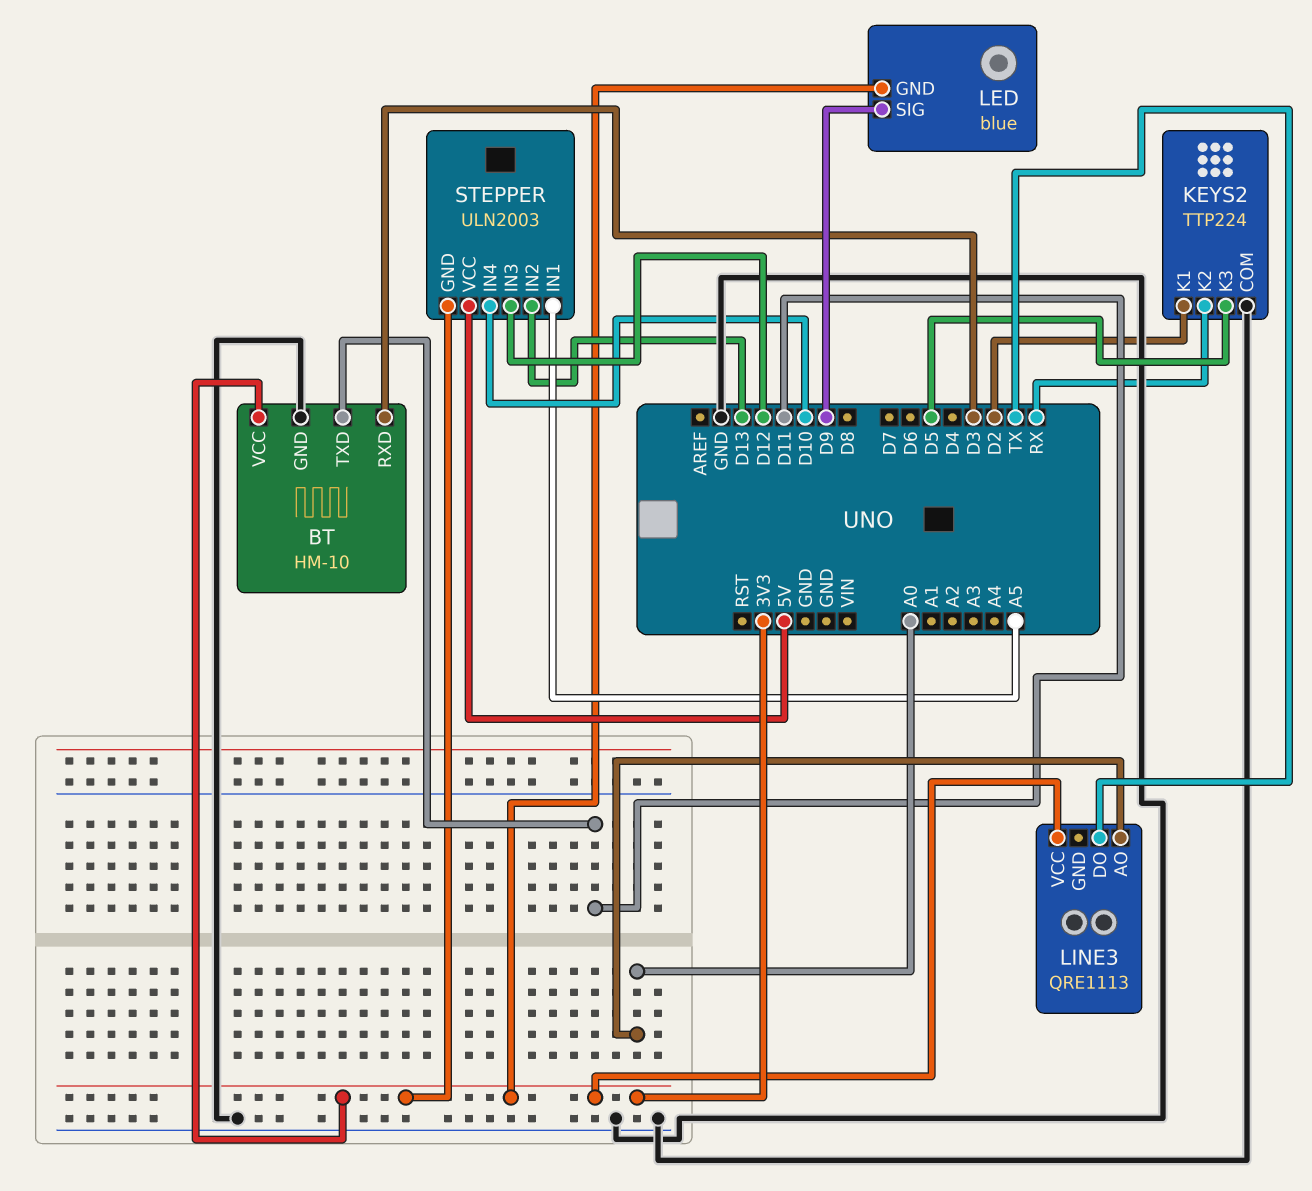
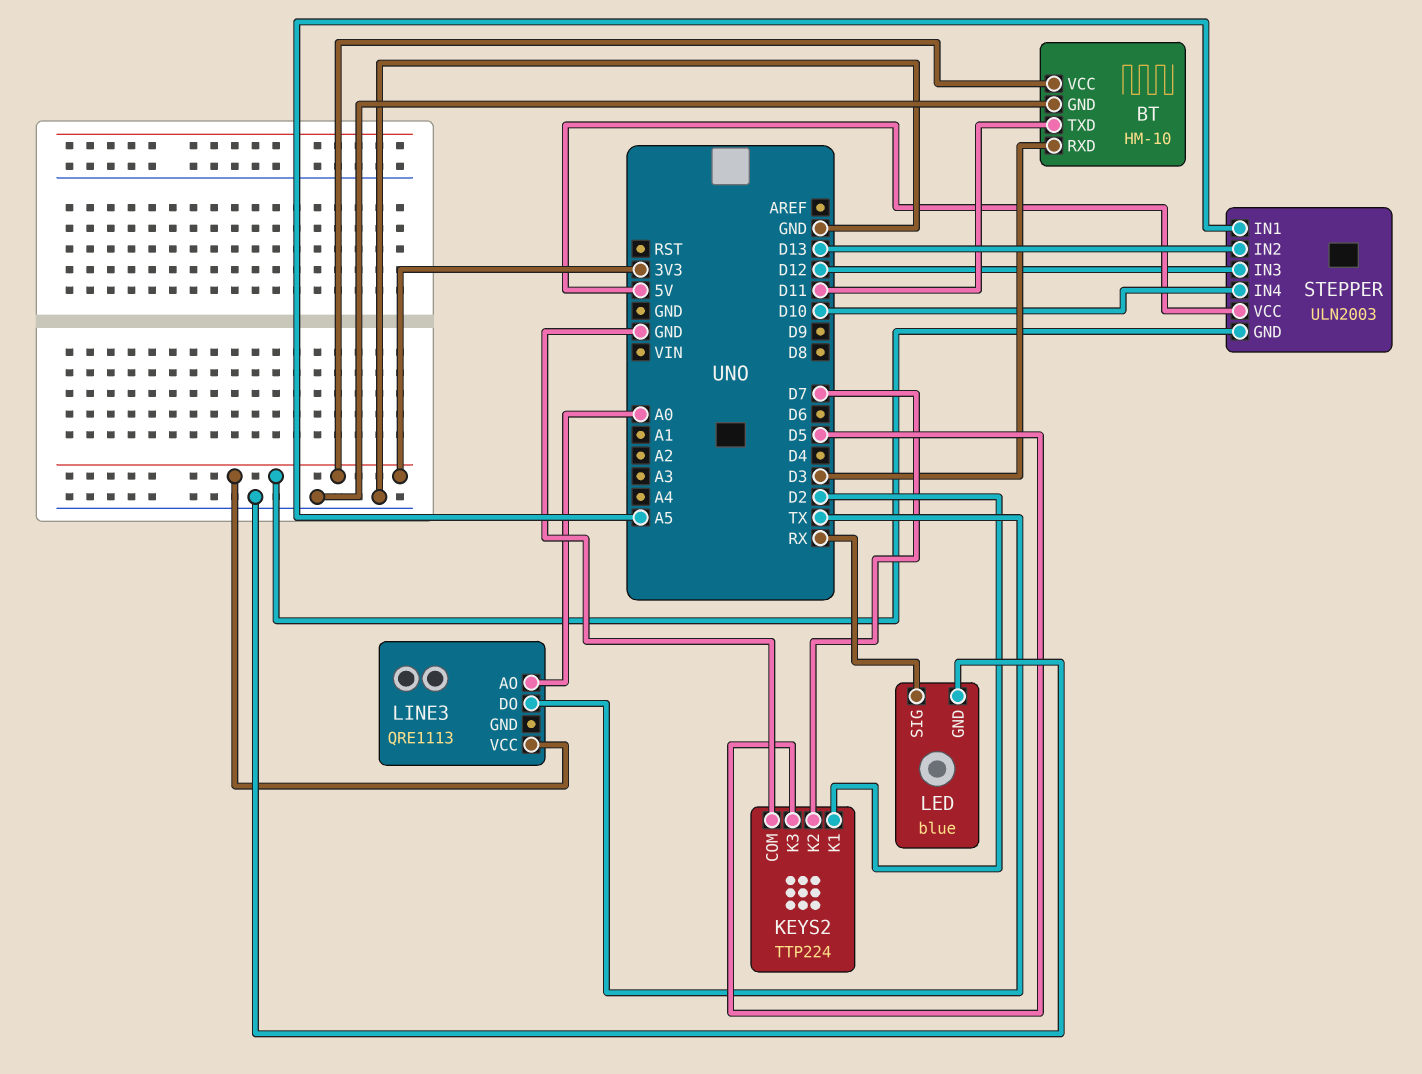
KEYS2 pin K2: RX -> D7
LED pin GND: 3V3 -> GND
LED pin SIG: D9 -> RX

